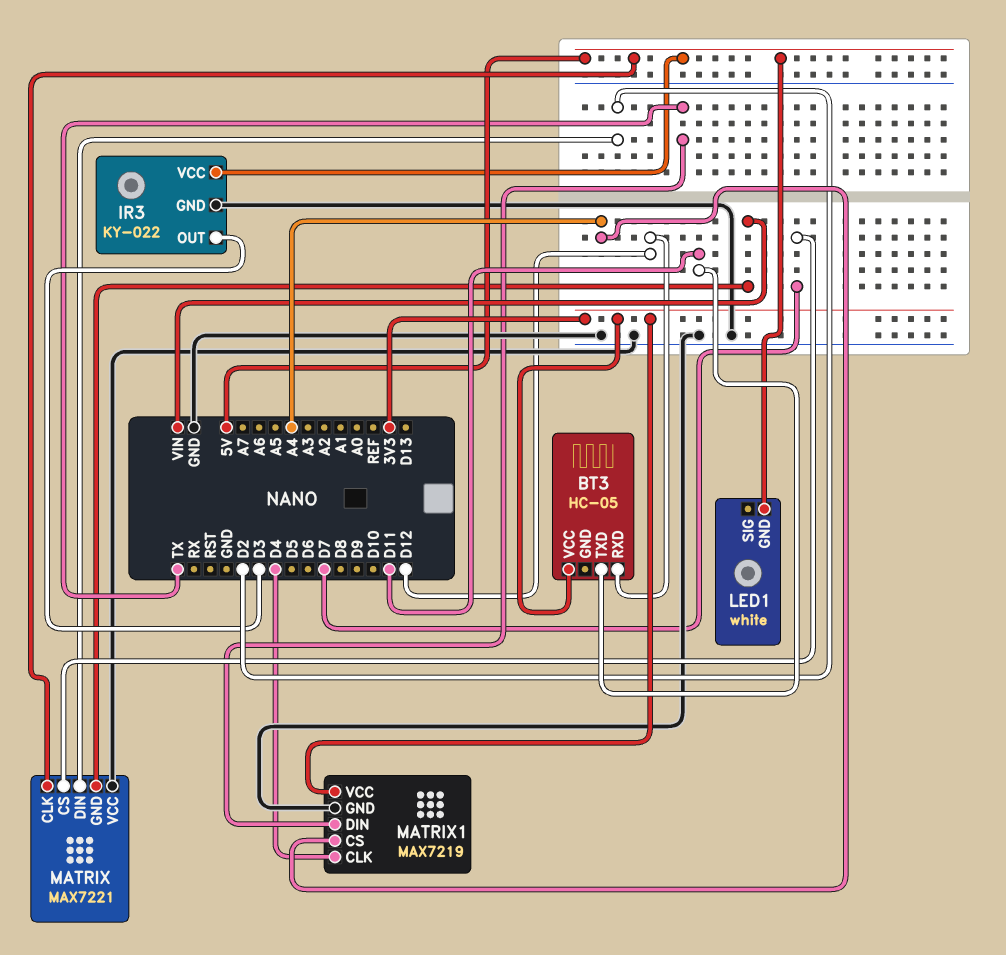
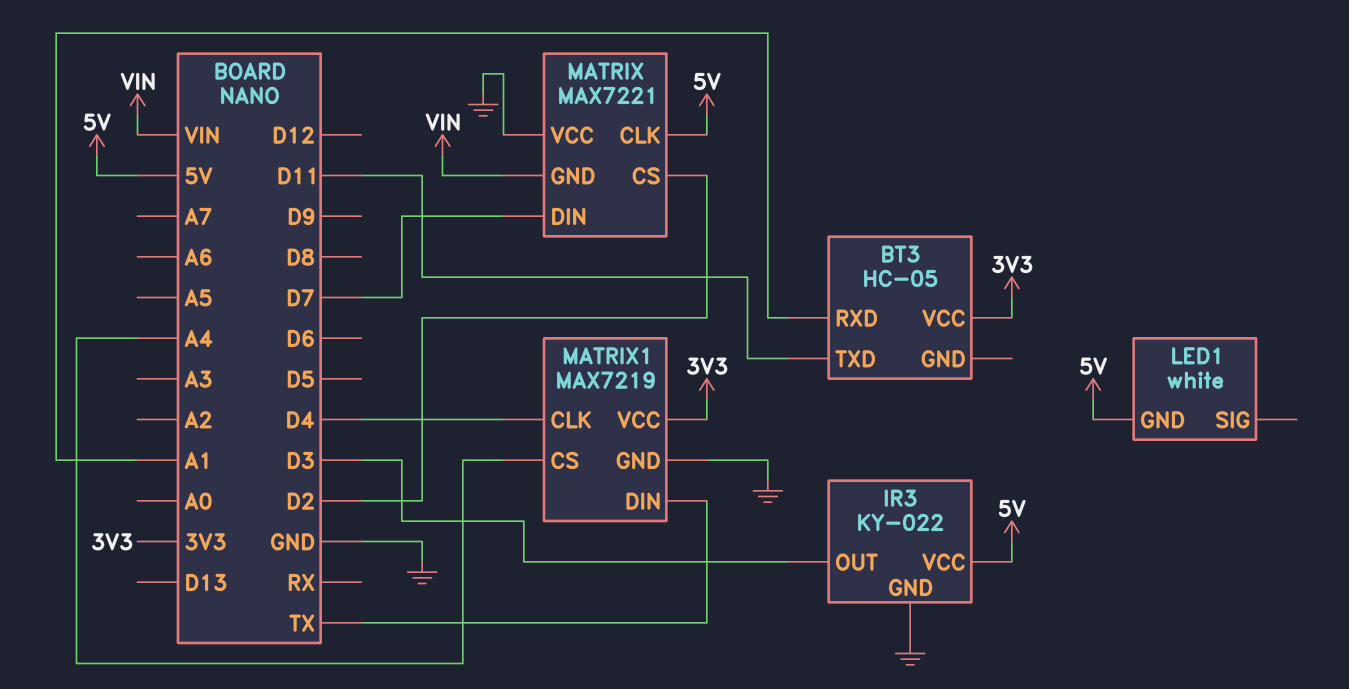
BT3 pin RXD: D12 -> A1
MATRIX pin CS: D7 -> D2
MATRIX pin DIN: D2 -> D7

